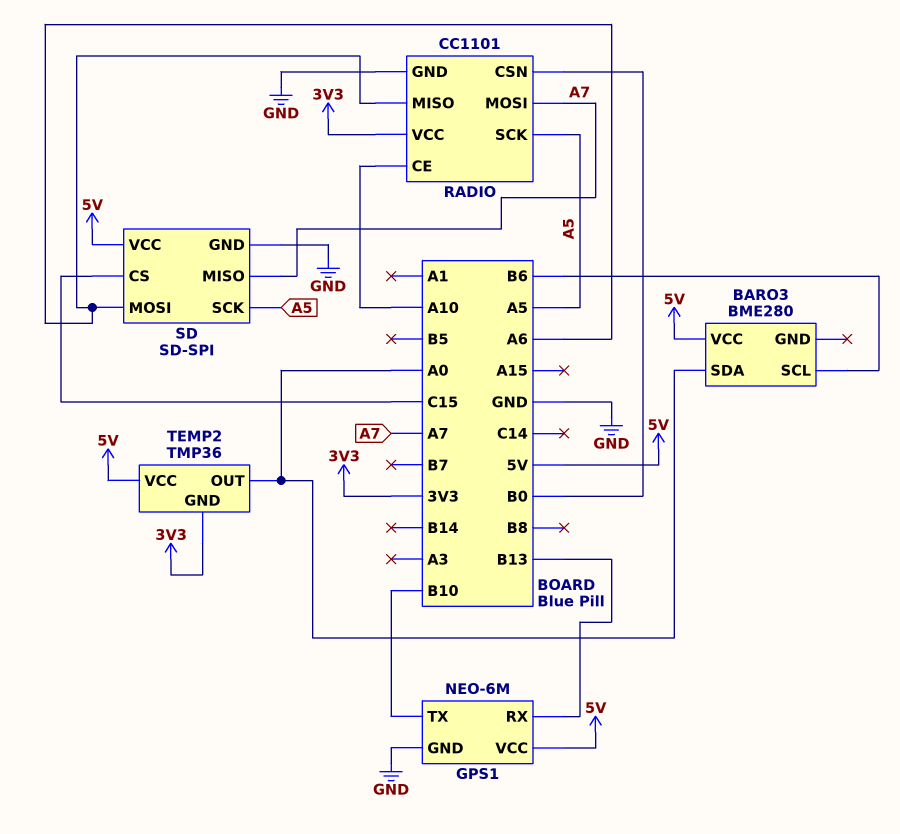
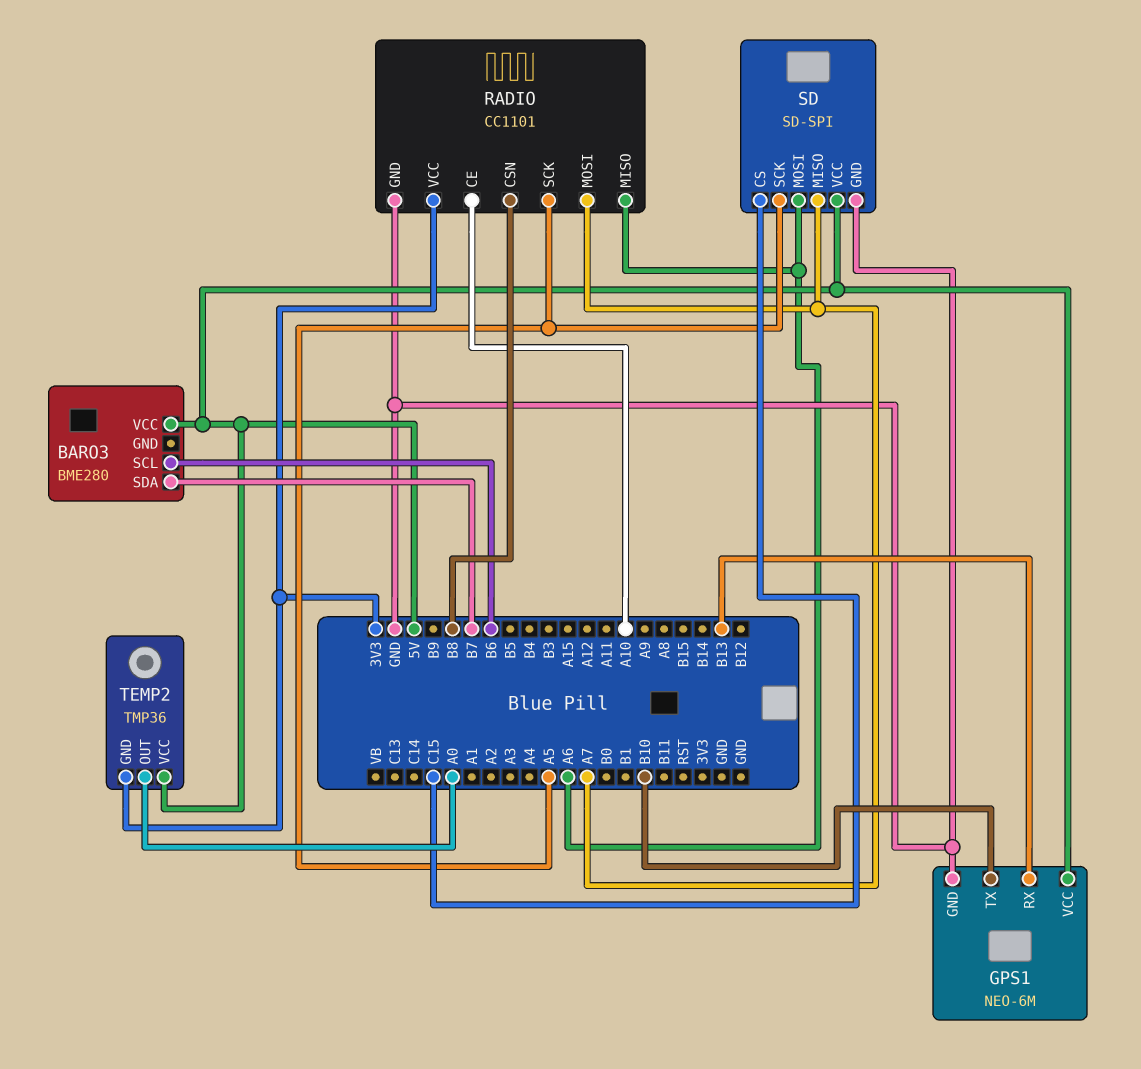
BARO3 pin SDA: A0 -> B7
RADIO pin CSN: B0 -> B8

